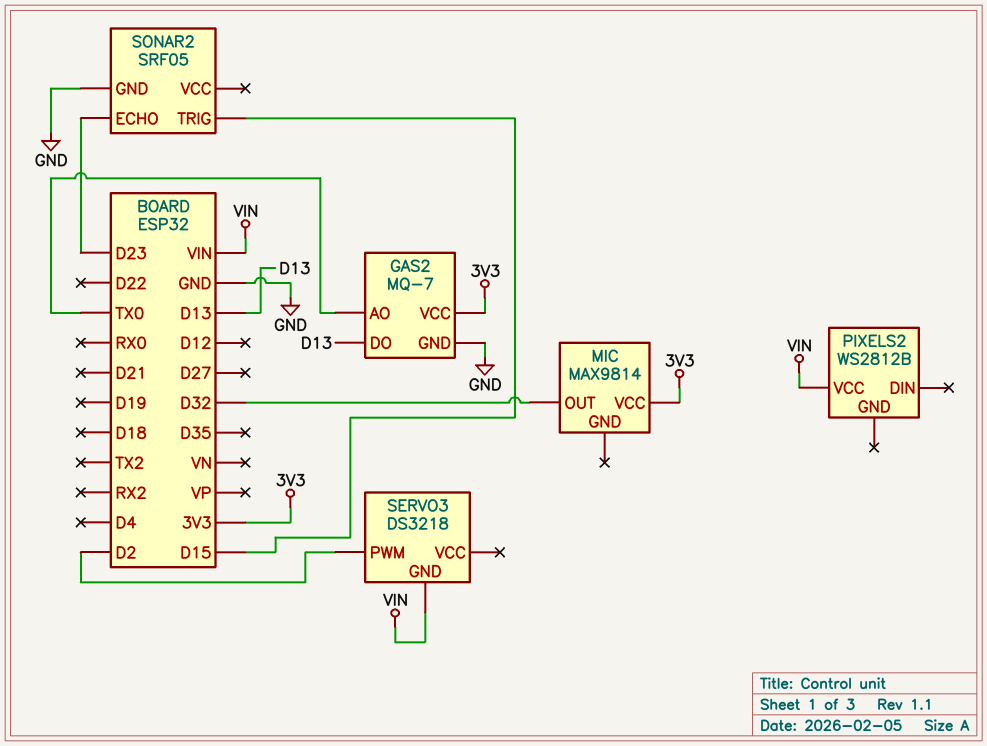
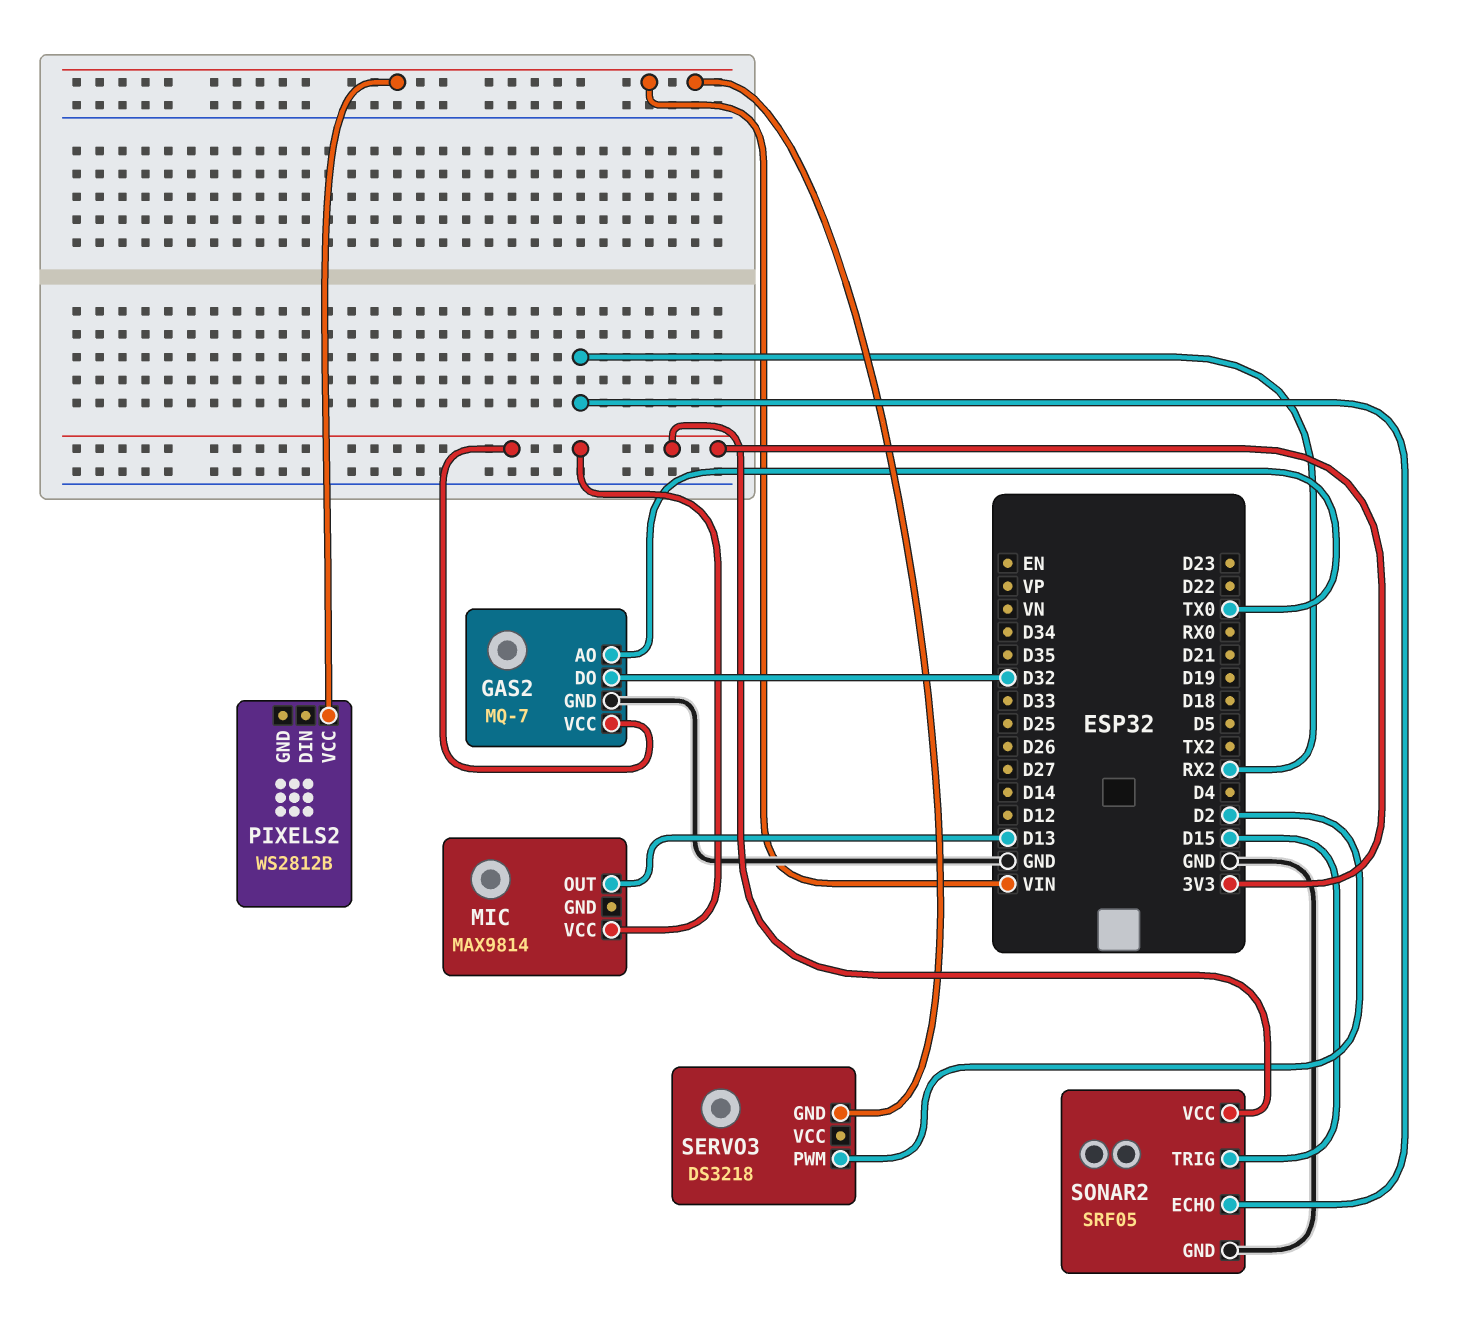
GAS2 pin DO: D13 -> D32
MIC pin OUT: D32 -> D13
SONAR2 pin ECHO: D23 -> RX2
SONAR2 pin VCC: none -> 3V3

